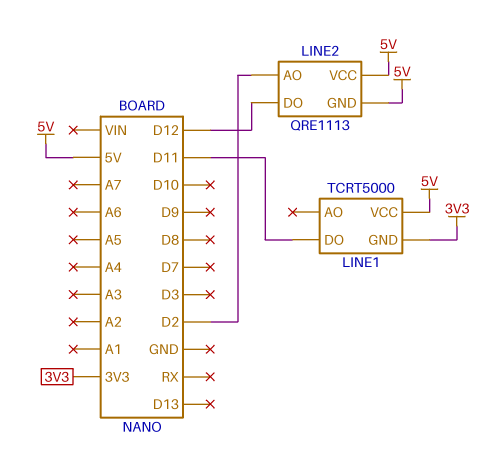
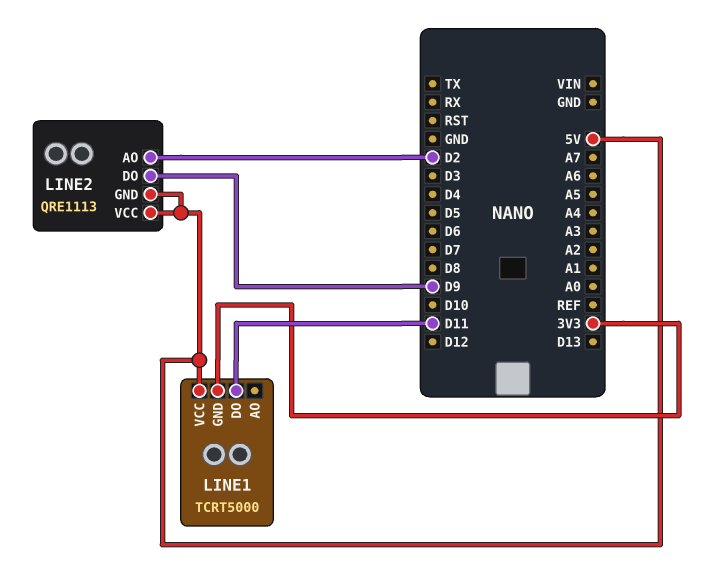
LINE2 pin DO: D12 -> D9

